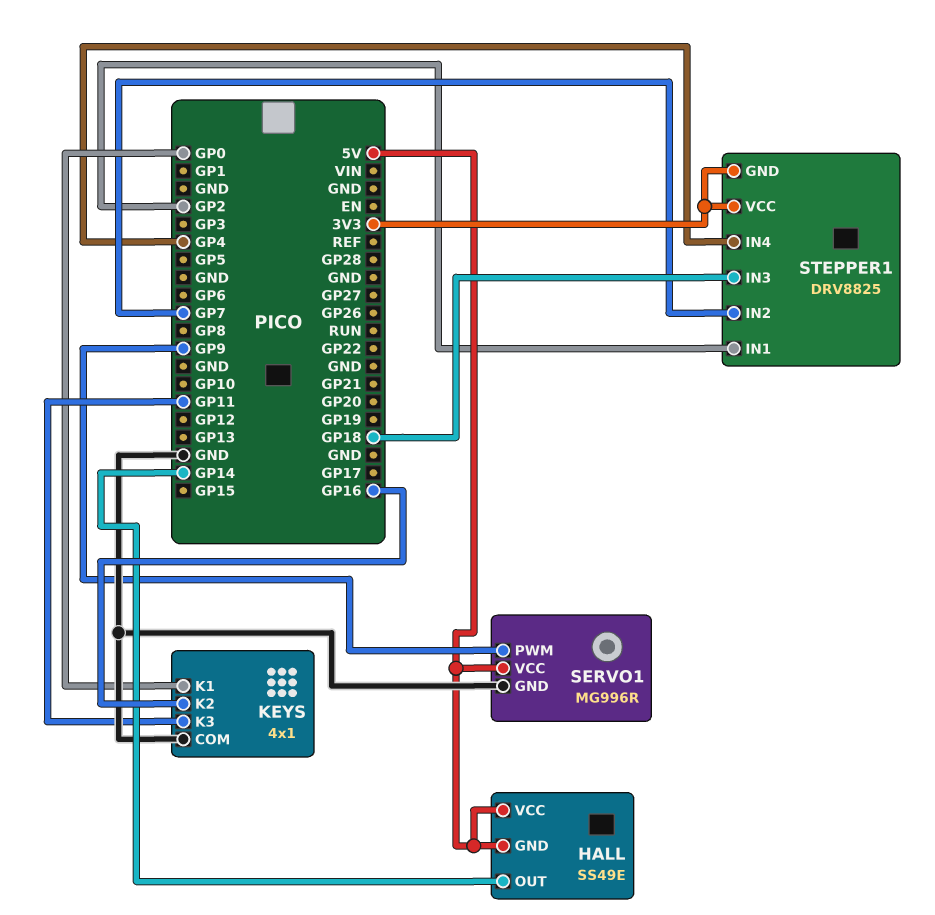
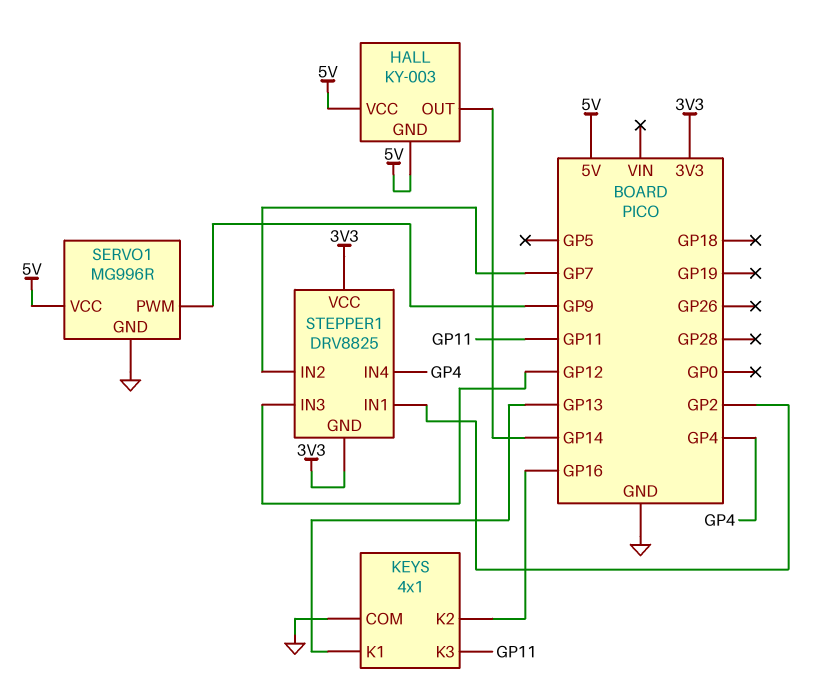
HALL: SS49E -> KY-003
KEYS pin K1: GP0 -> GP13
STEPPER1 pin IN3: GP18 -> GP12

